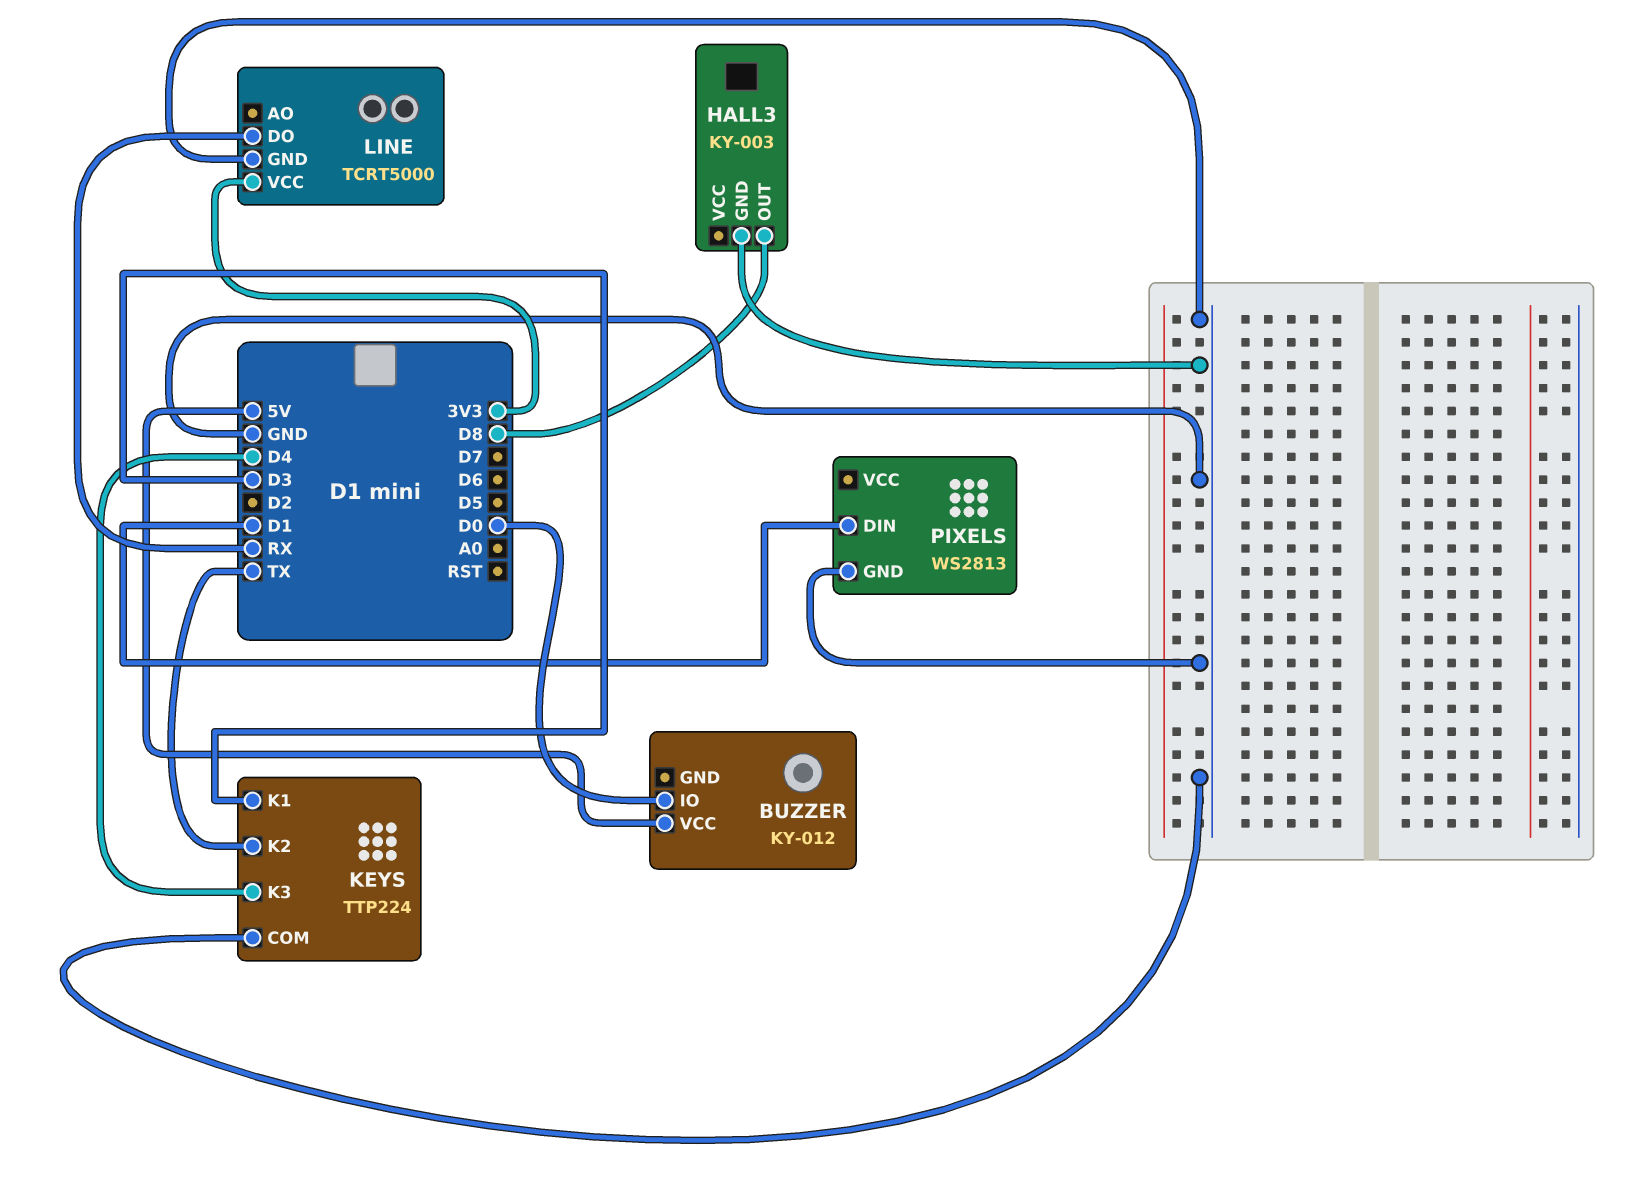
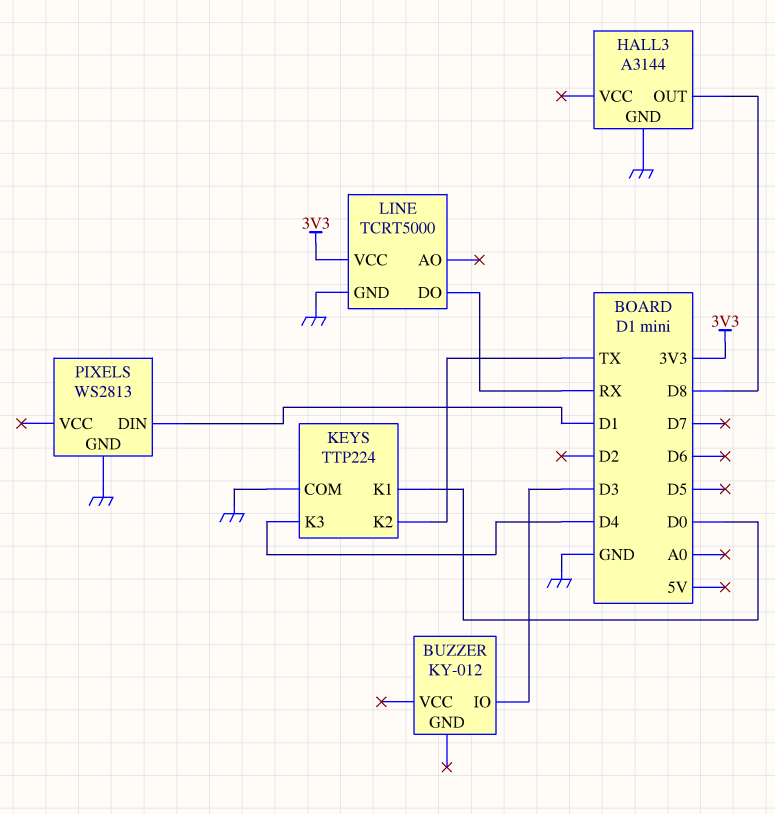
BUZZER pin IO: D0 -> D3
BUZZER pin VCC: 5V -> none
HALL3: KY-003 -> A3144
KEYS pin K1: D3 -> D0

